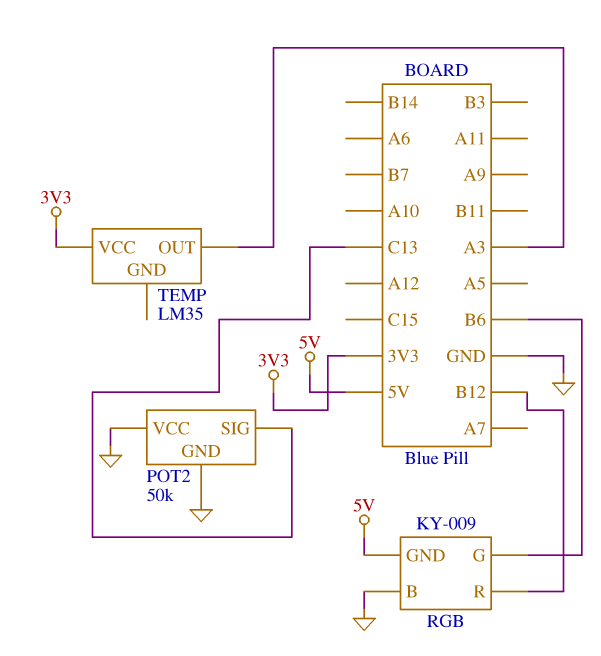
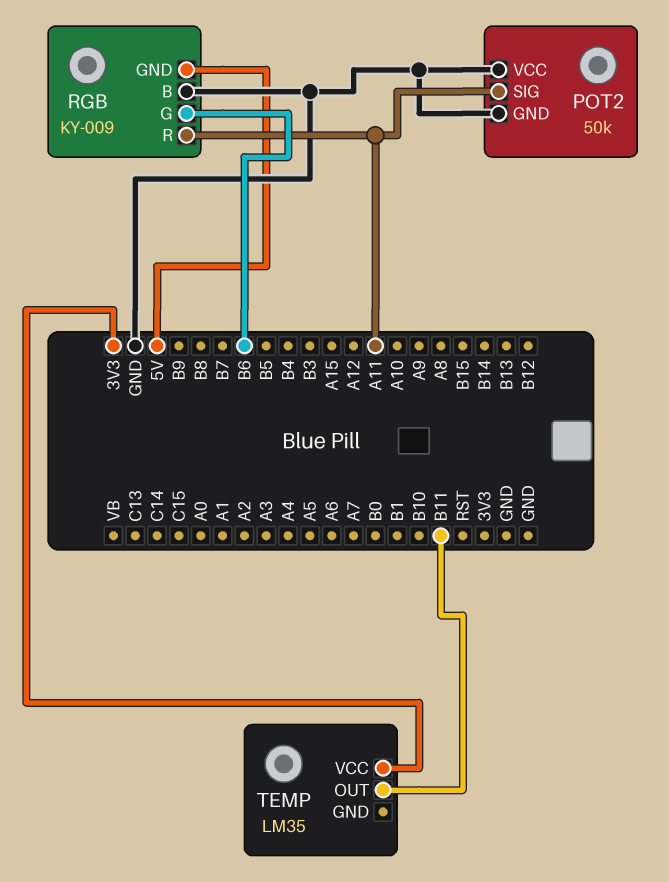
POT2 pin SIG: C13 -> A11
RGB pin R: B12 -> A11
TEMP pin OUT: A3 -> B11

